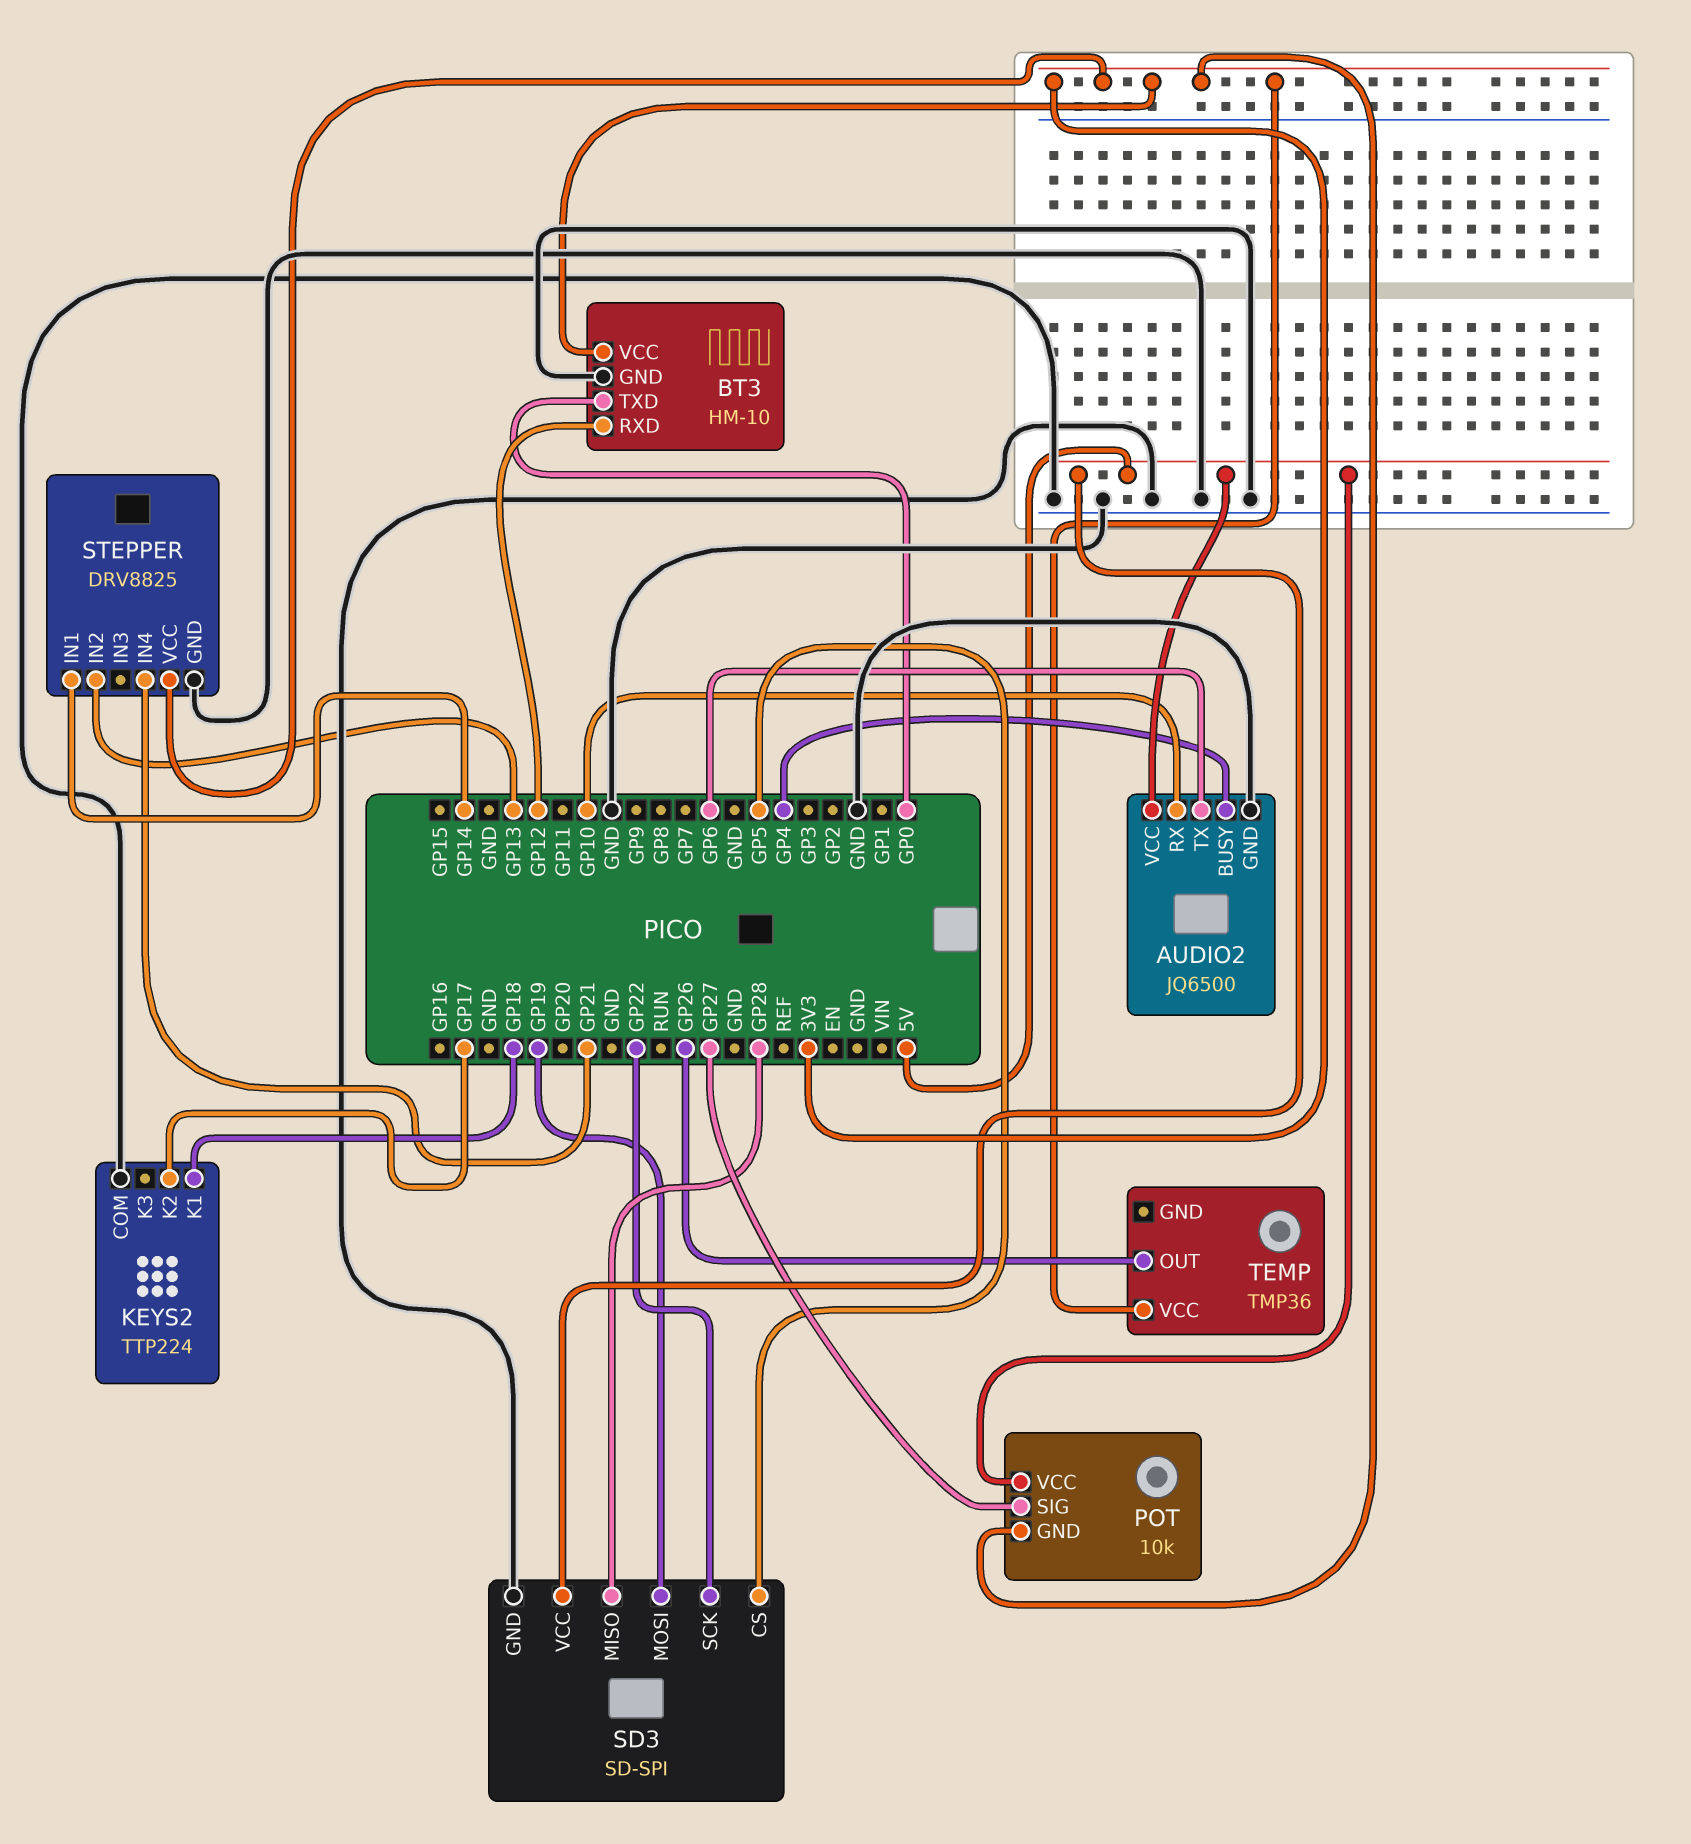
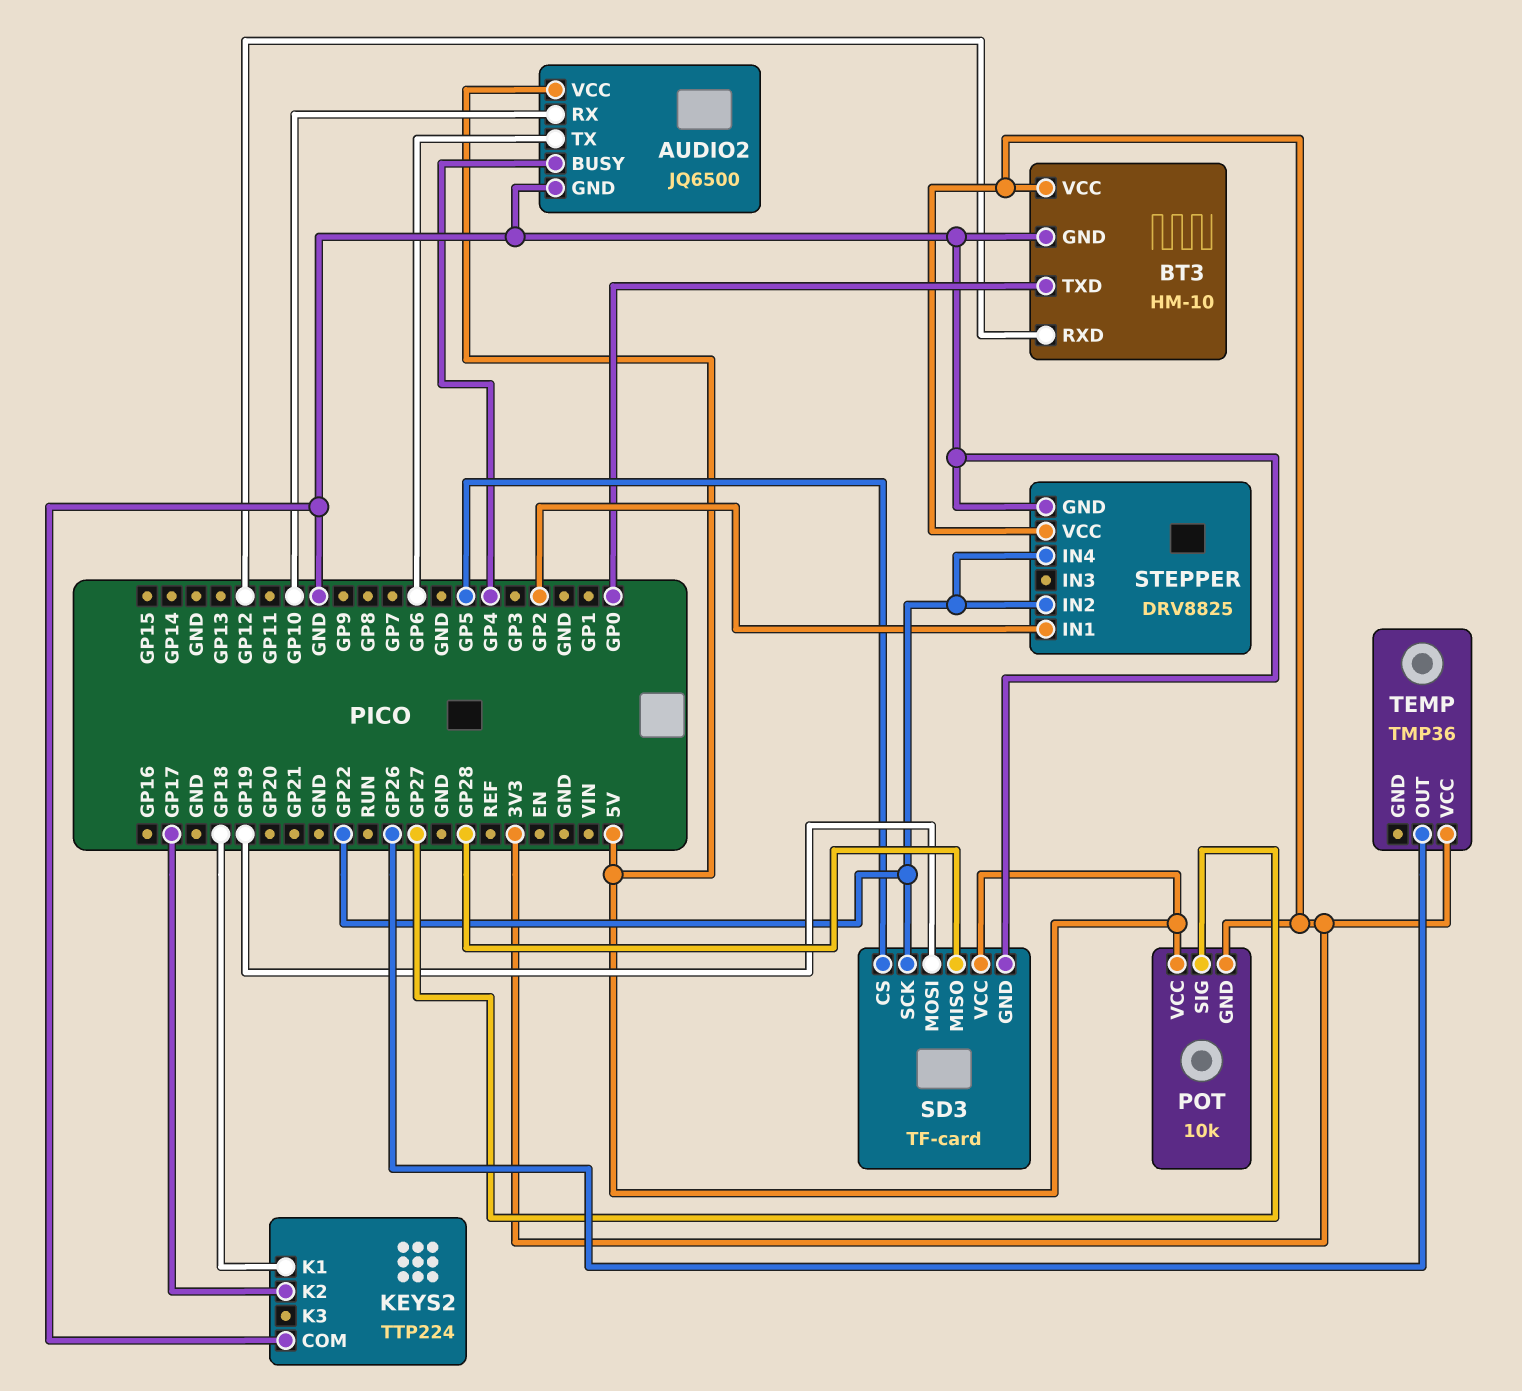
SD3: SD-SPI -> TF-card
STEPPER pin IN1: GP14 -> GP2
STEPPER pin IN2: GP13 -> GP22
STEPPER pin IN4: GP21 -> GP22

